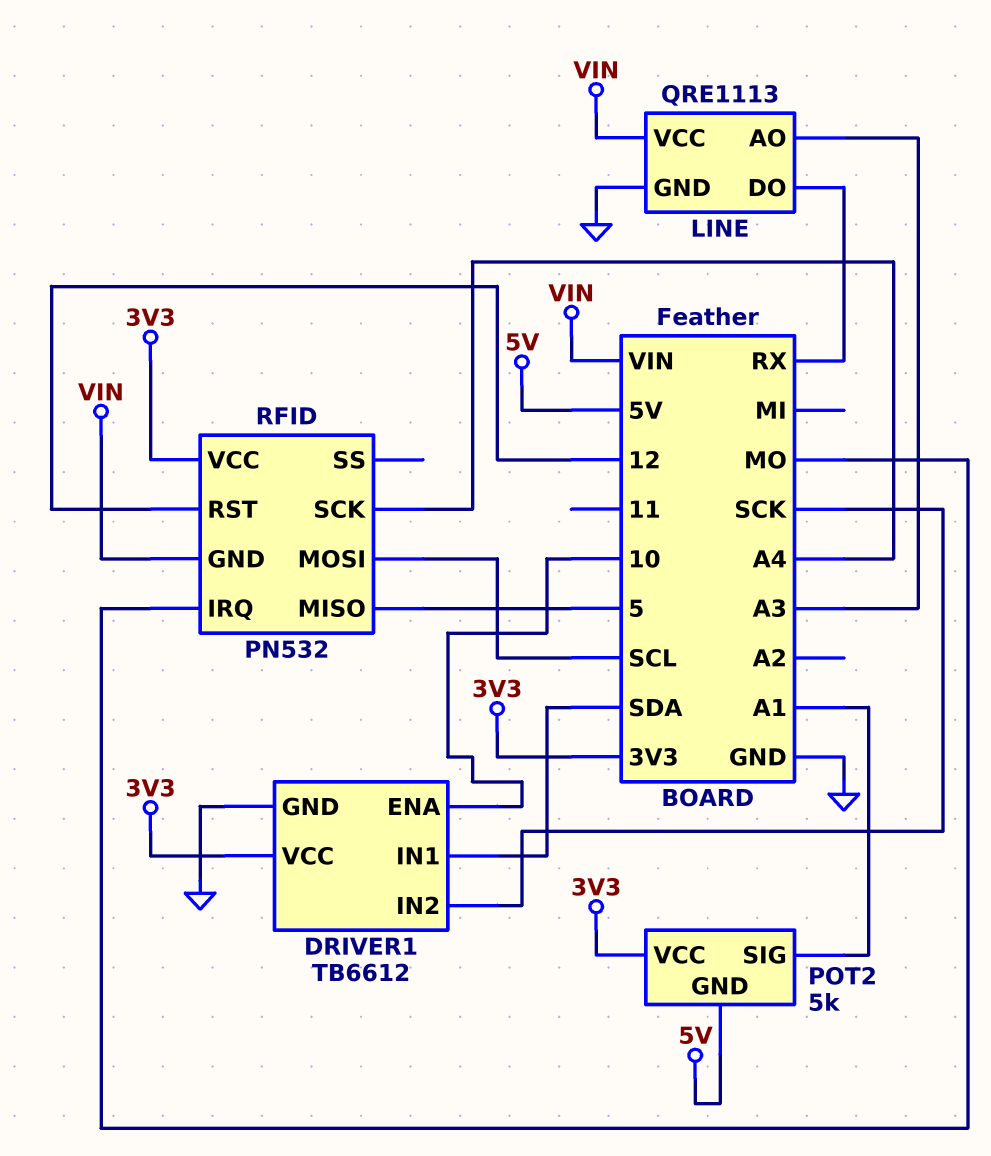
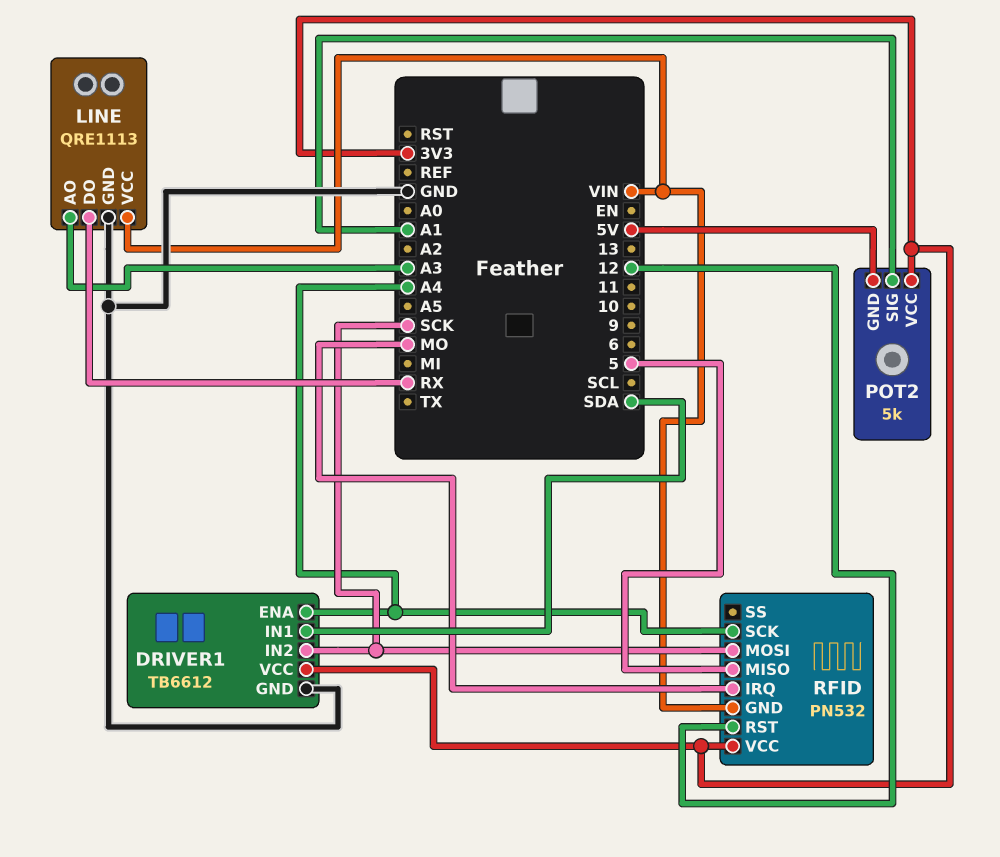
DRIVER1 pin ENA: 10 -> A4
RFID pin MOSI: SCL -> SCK

